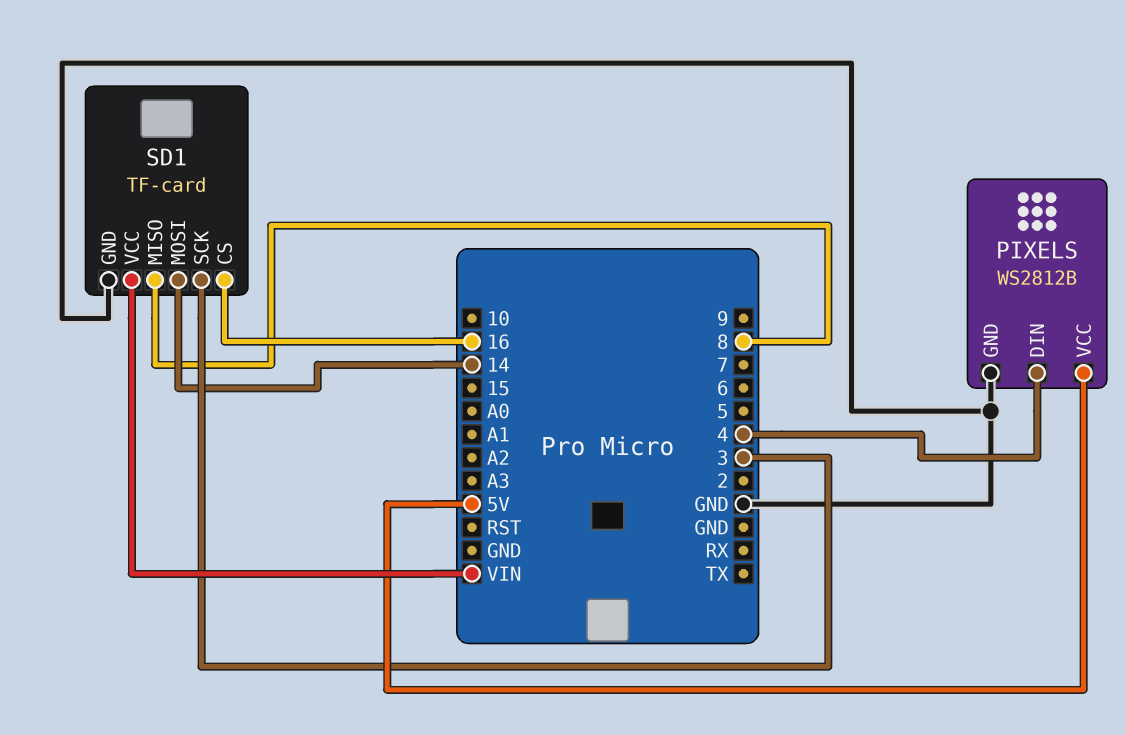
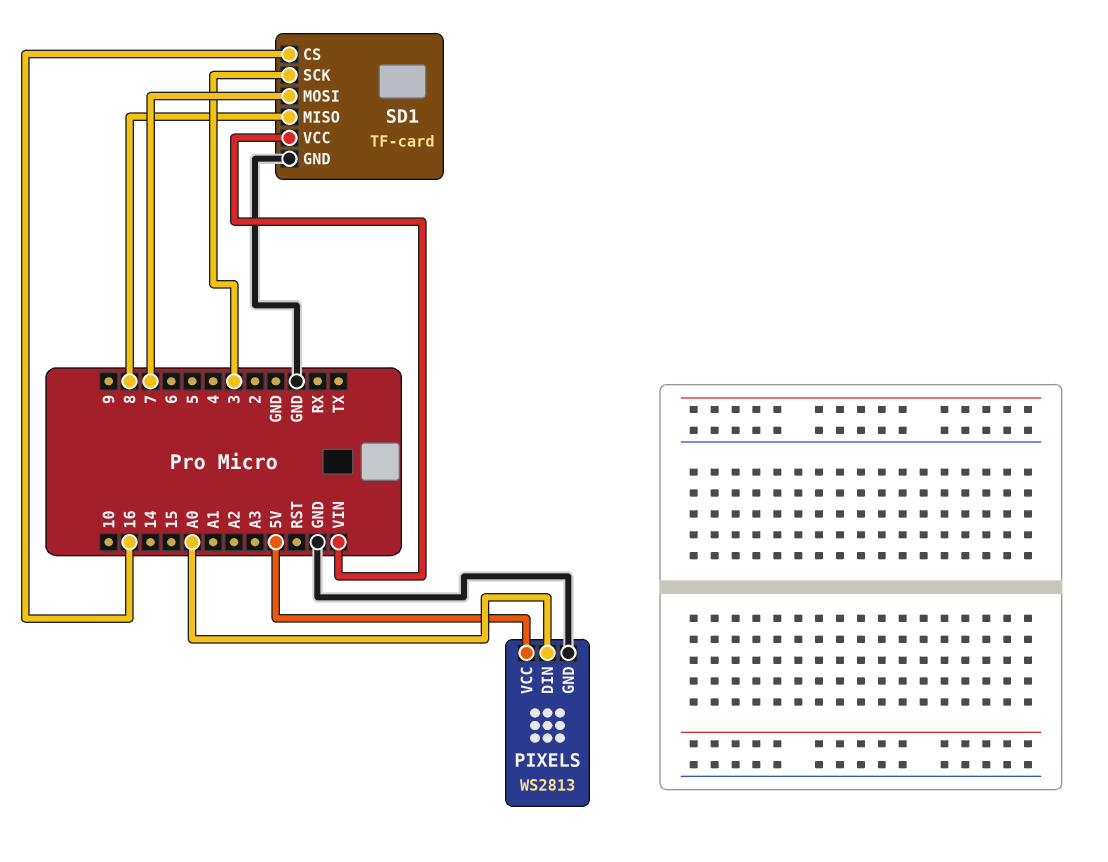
PIXELS: WS2812B -> WS2813
PIXELS pin DIN: 4 -> A0
SD1 pin MOSI: 14 -> 7

